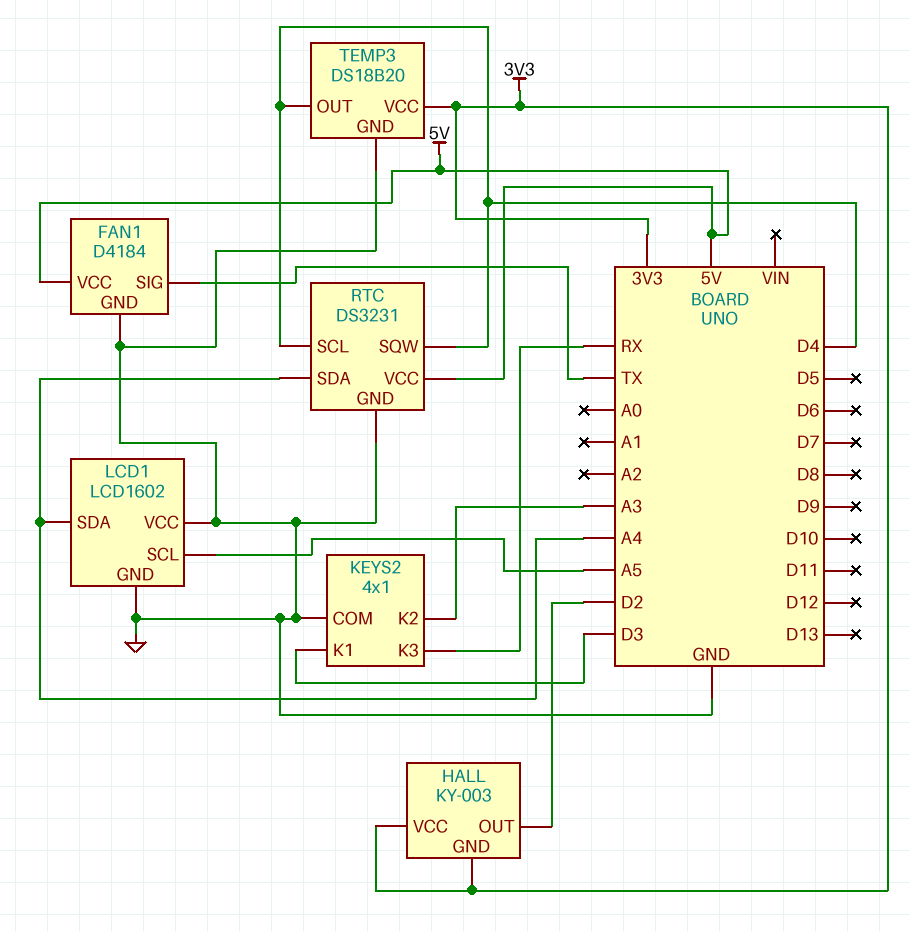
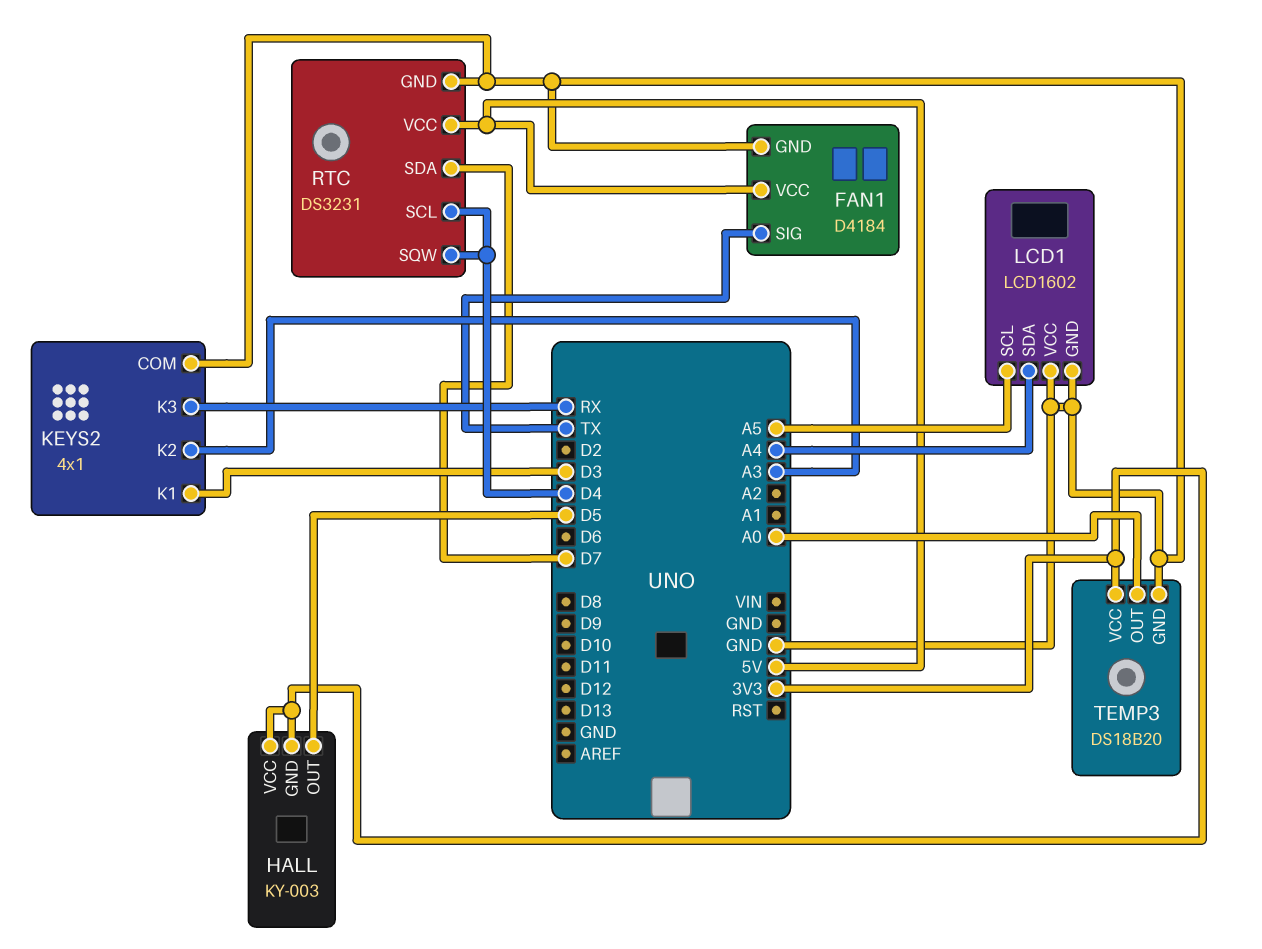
HALL pin OUT: D2 -> D5
RTC pin SDA: A4 -> D7
TEMP3 pin OUT: D4 -> A0

